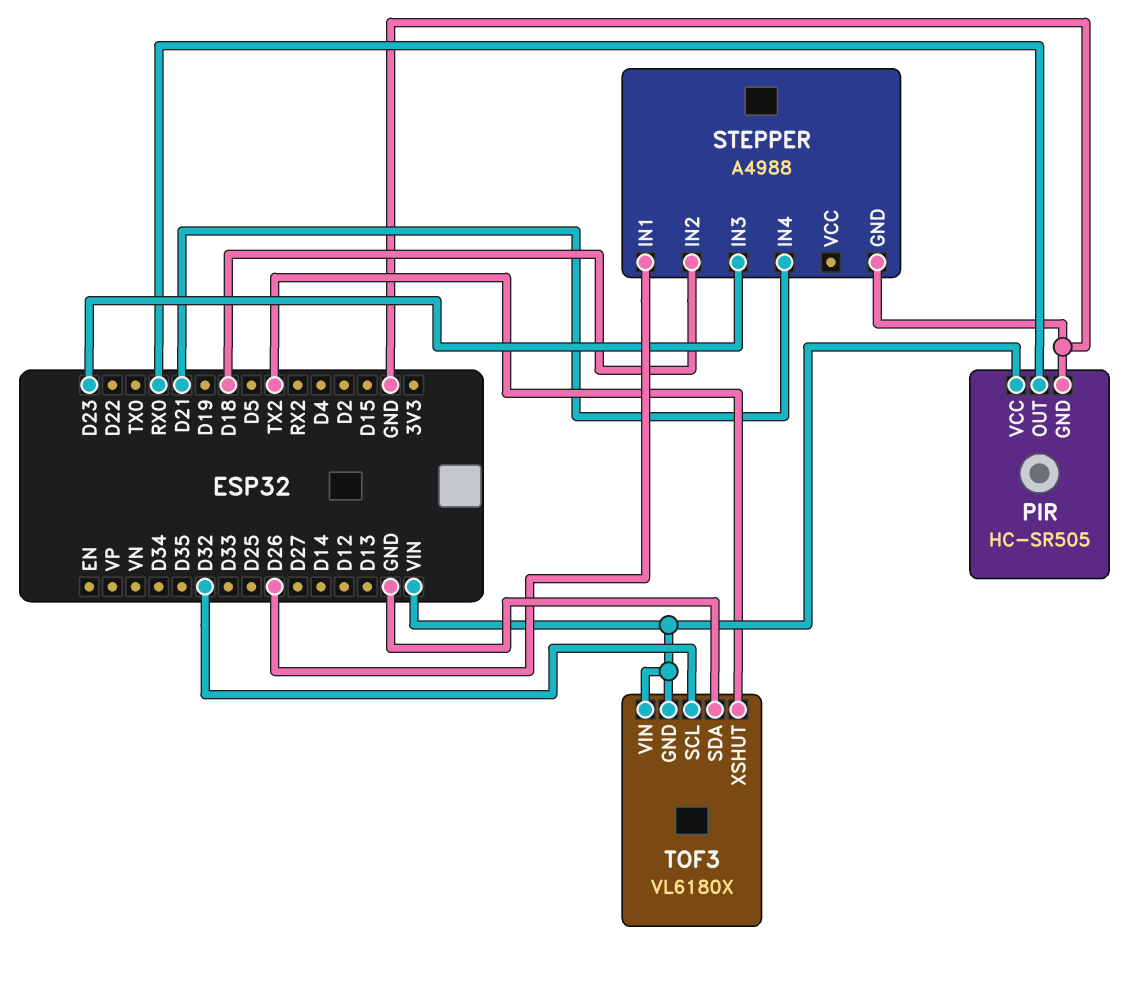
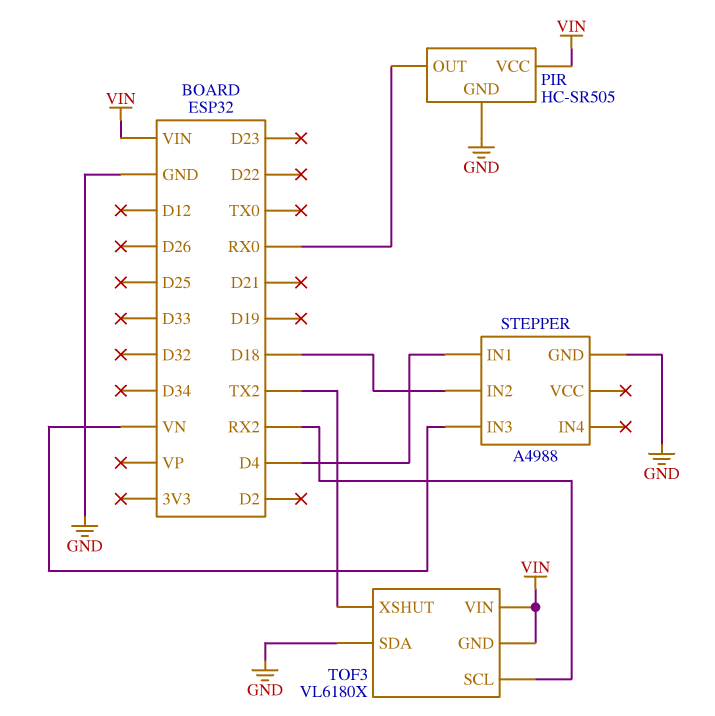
STEPPER pin IN1: D26 -> D4
STEPPER pin IN3: D23 -> VN
STEPPER pin IN4: D21 -> none
TOF3 pin SCL: D32 -> RX2

